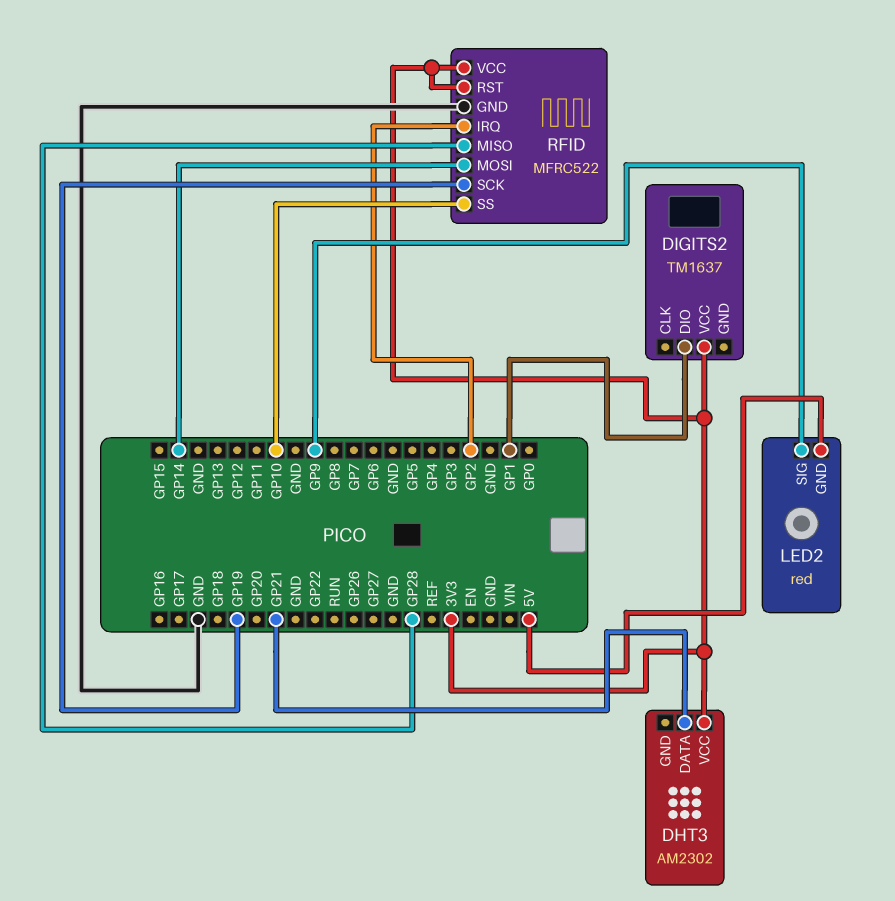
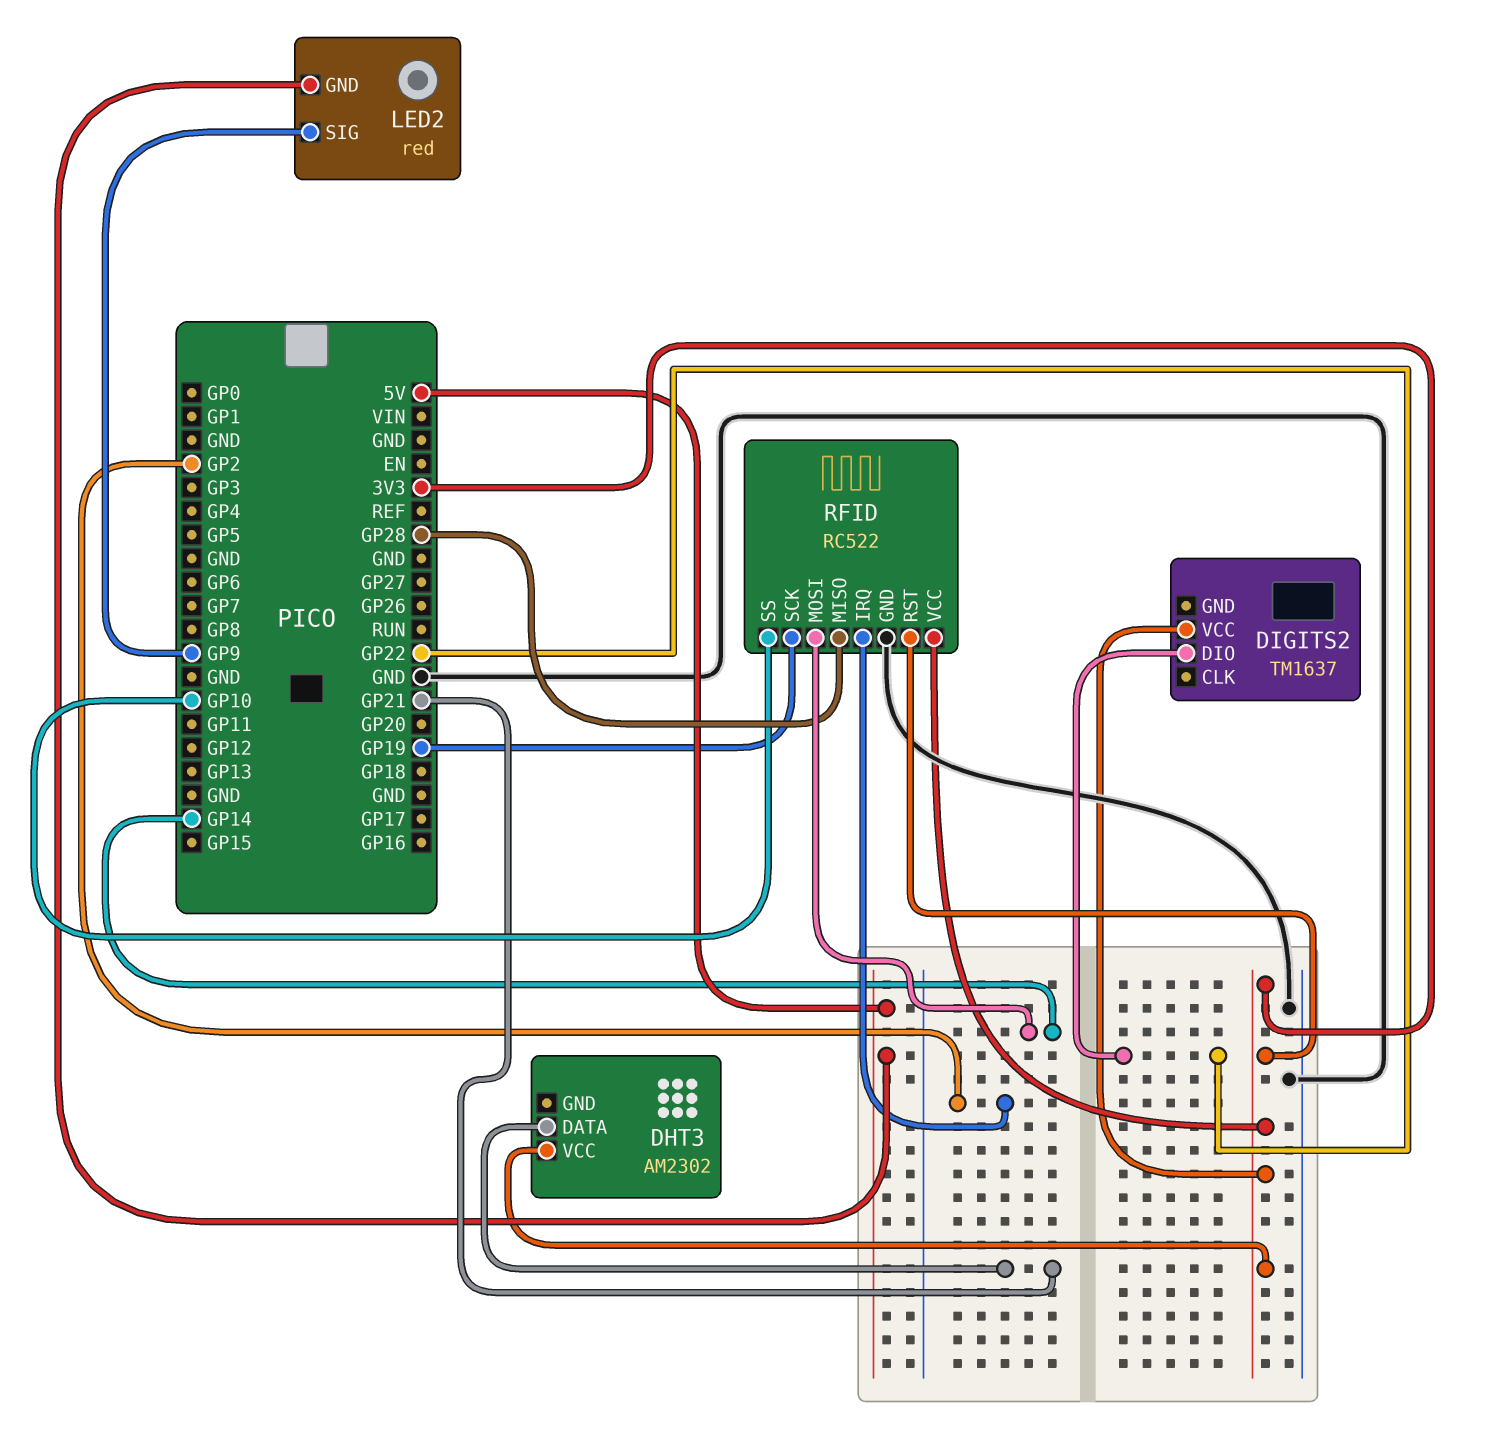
DIGITS2 pin DIO: GP1 -> GP22
RFID: MFRC522 -> RC522

